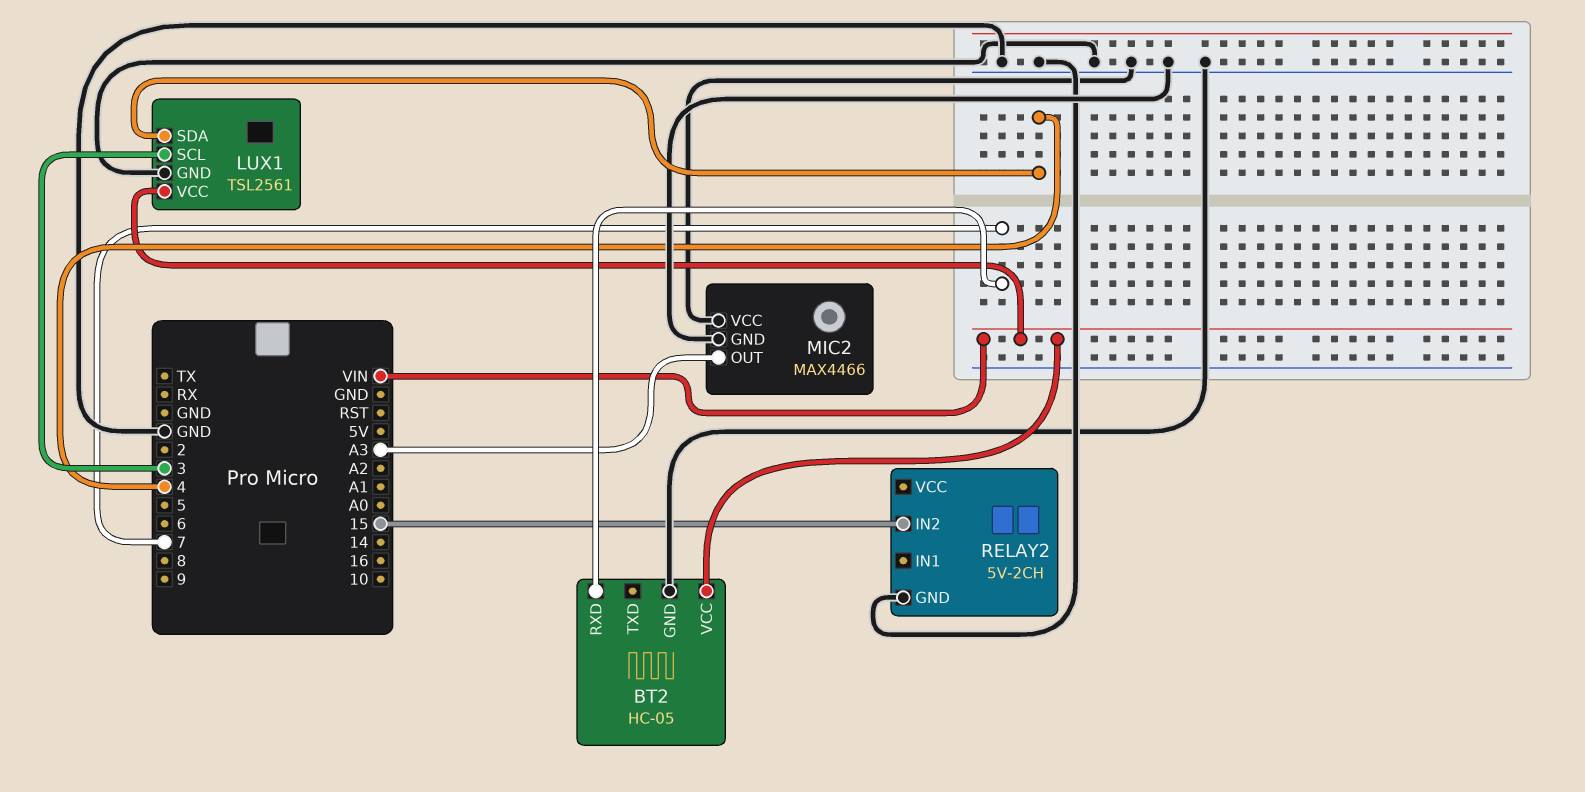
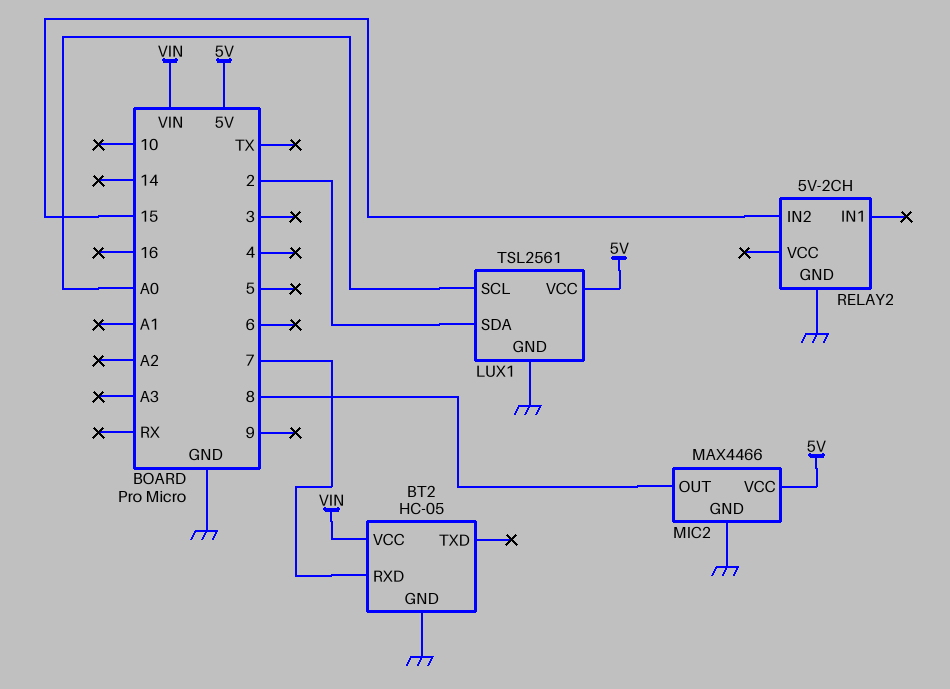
LUX1 pin SCL: 3 -> A0
LUX1 pin SDA: 4 -> 2
LUX1 pin VCC: VIN -> 5V
MIC2 pin OUT: A3 -> 8
MIC2 pin VCC: GND -> 5V

